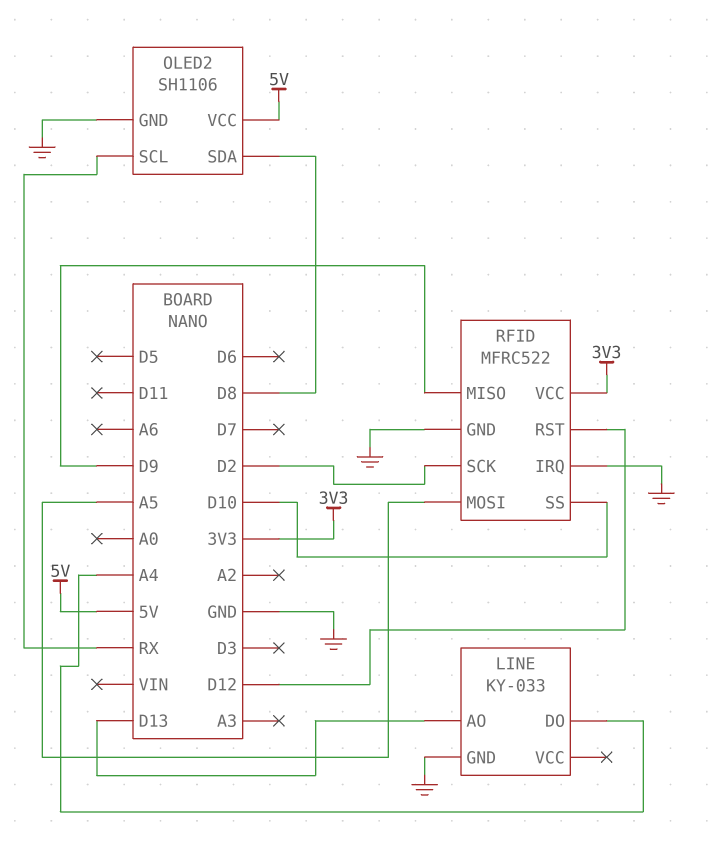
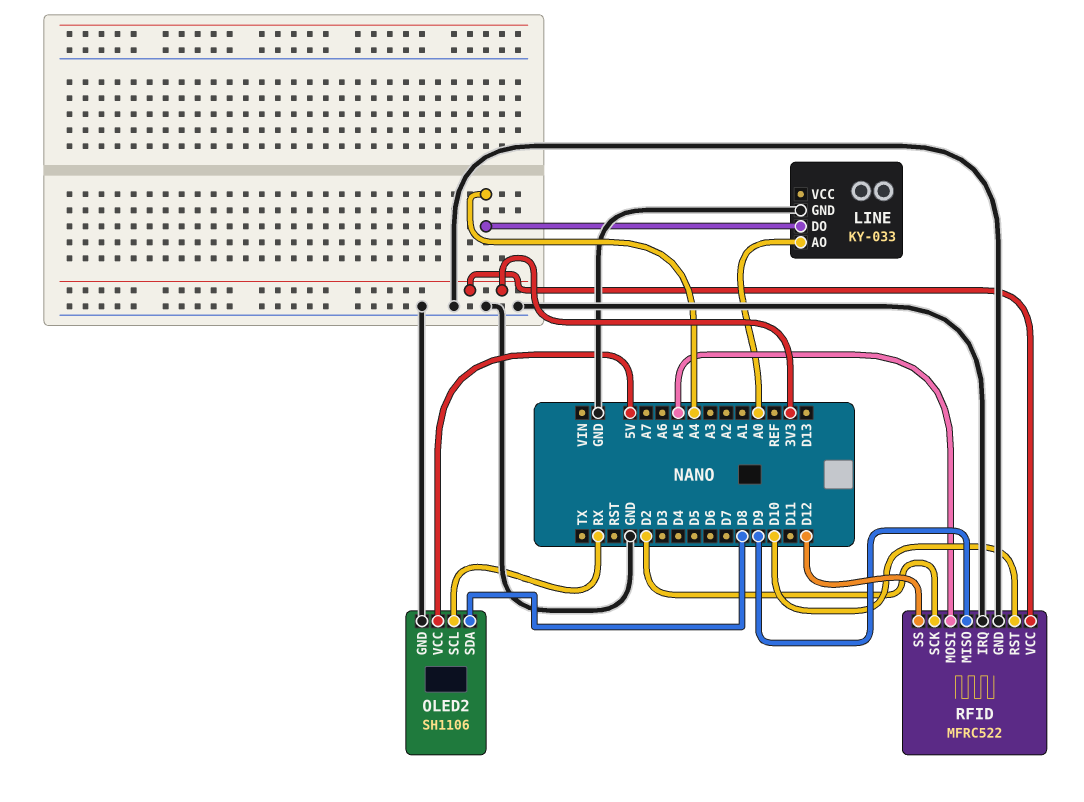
LINE pin AO: D13 -> A0
RFID pin RST: D12 -> D10
RFID pin SS: D10 -> D12

